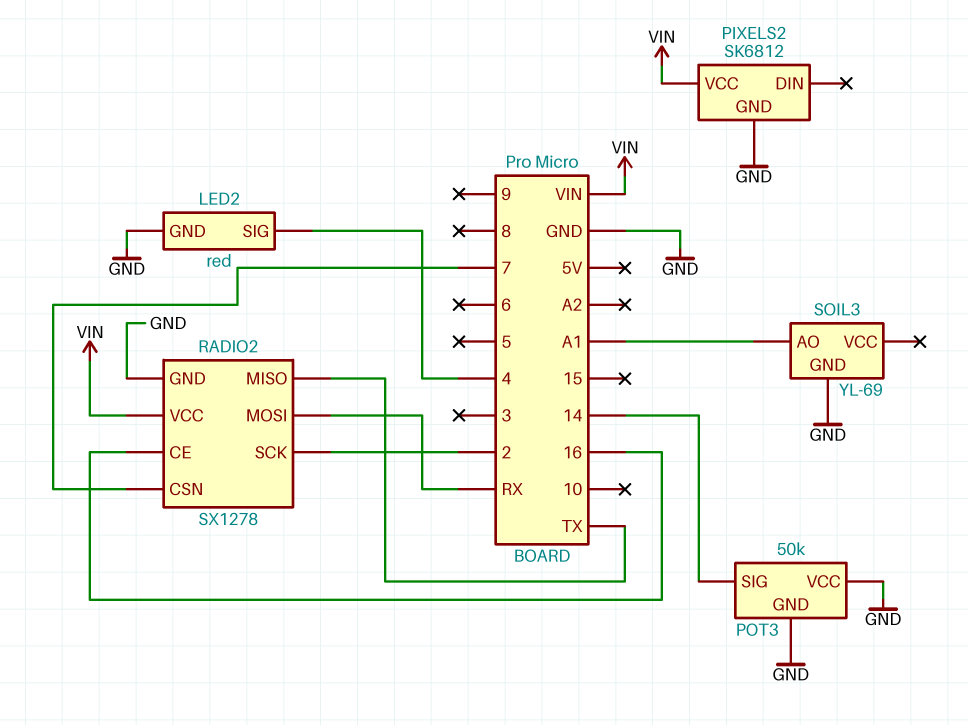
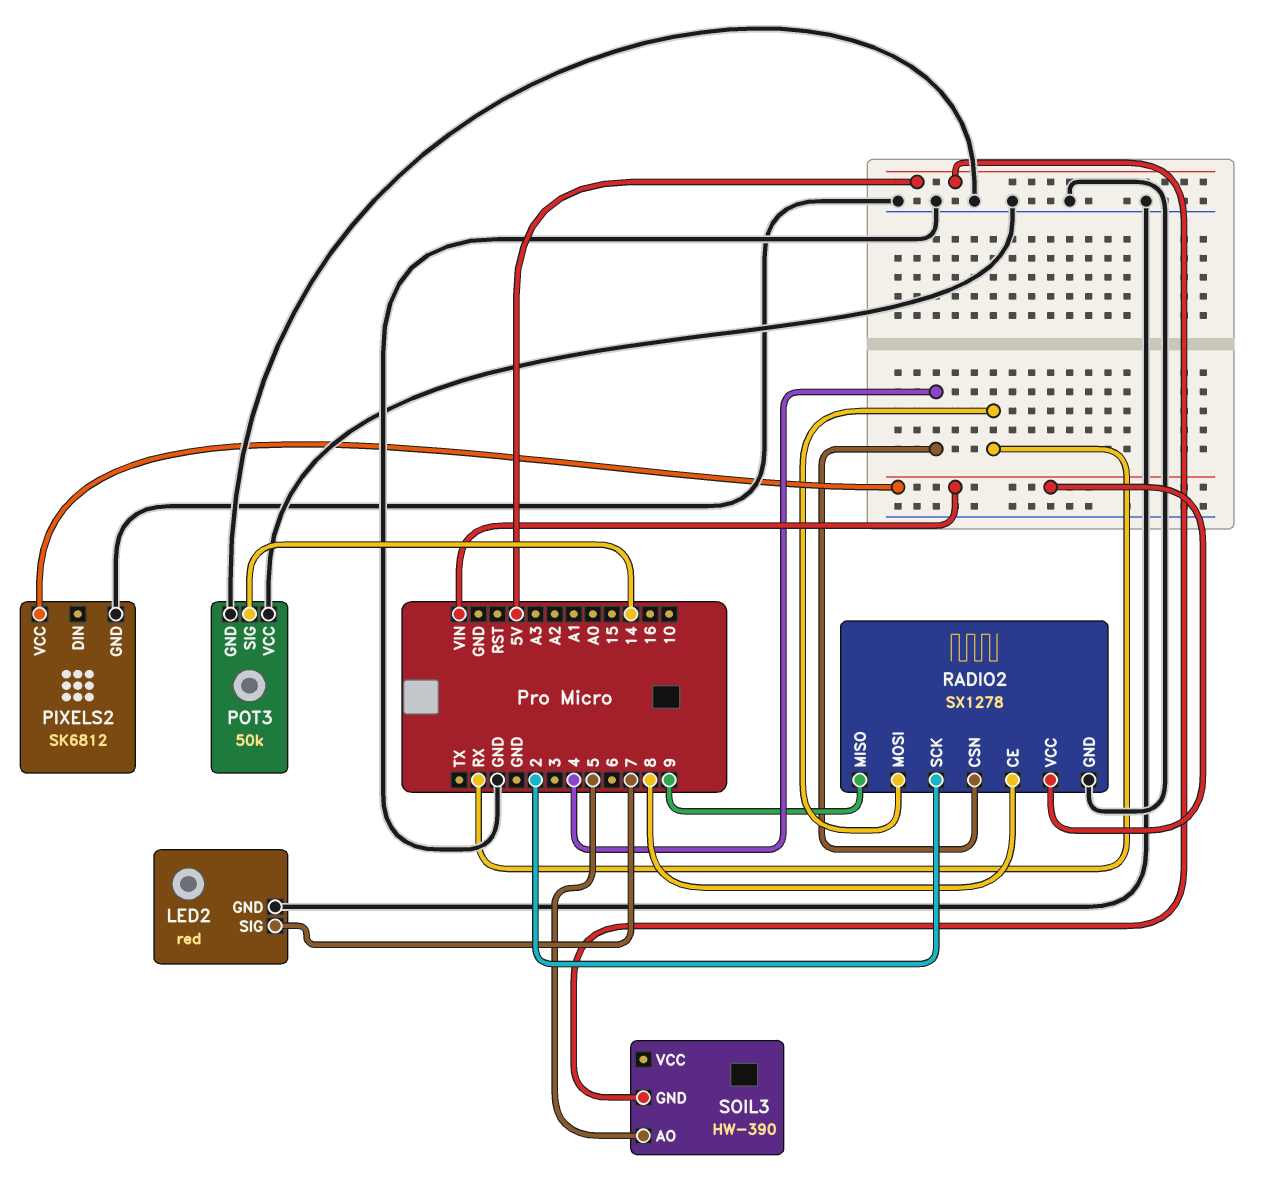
LED2 pin SIG: 4 -> 7
RADIO2 pin CE: 16 -> 8
RADIO2 pin CSN: 7 -> 4
RADIO2 pin MISO: TX -> 9
SOIL3: YL-69 -> HW-390
SOIL3 pin AO: A1 -> 5
SOIL3 pin GND: GND -> 5V

